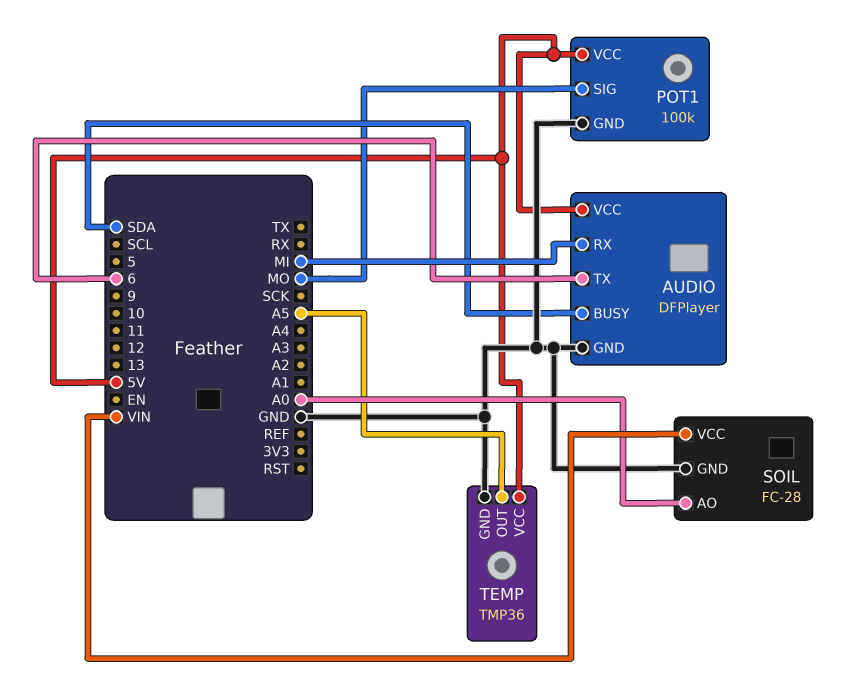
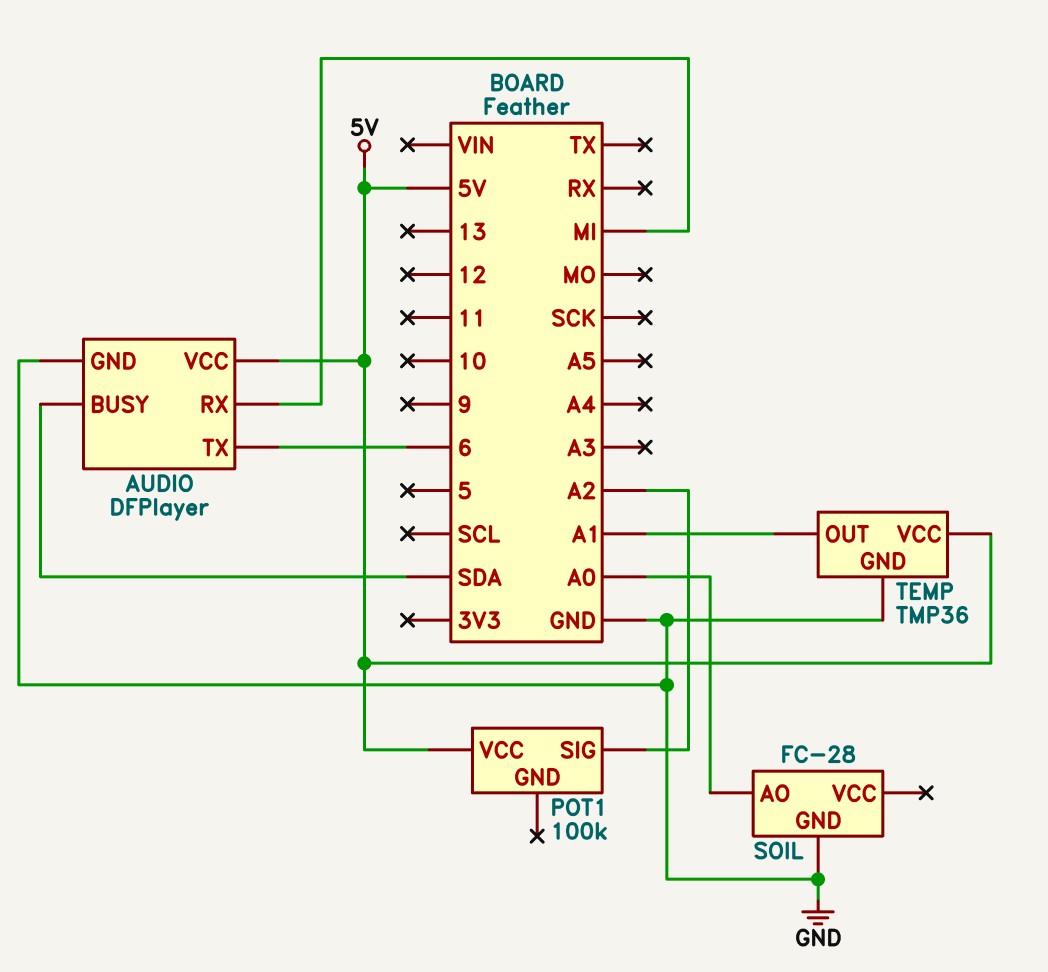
POT1 pin GND: GND -> none
POT1 pin SIG: MO -> A2
SOIL pin VCC: VIN -> none
TEMP pin OUT: A5 -> A1

